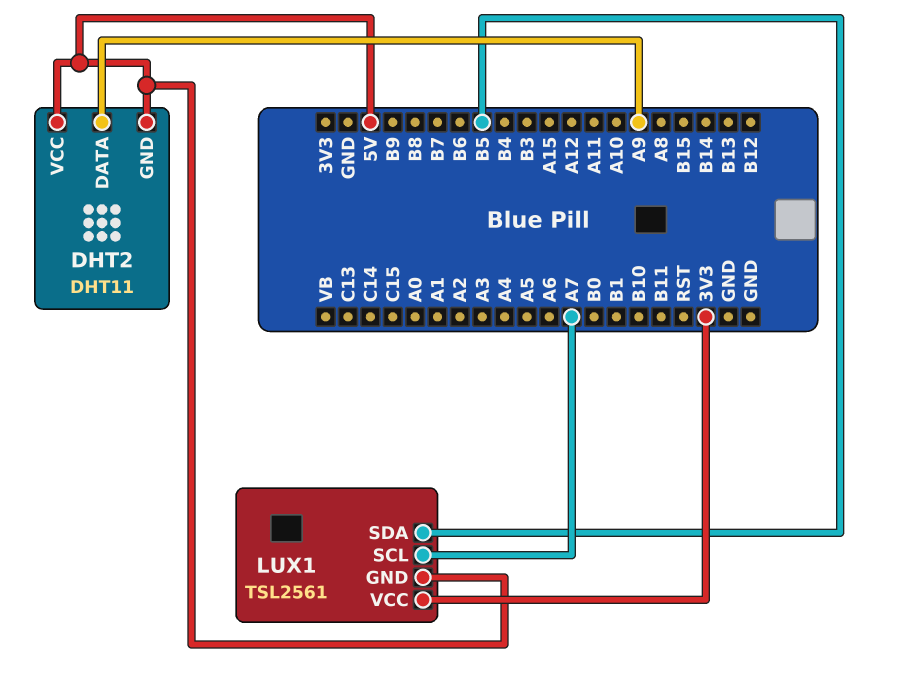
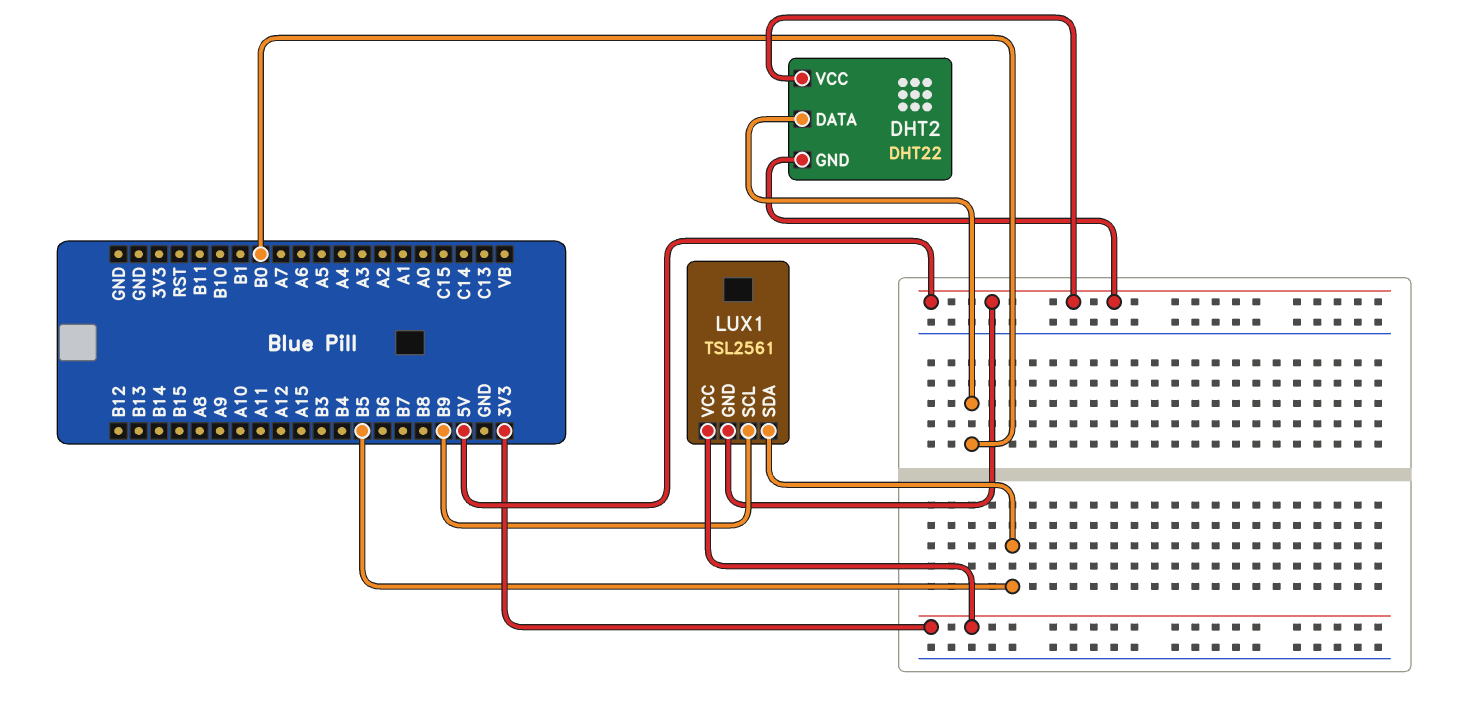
DHT2: DHT11 -> DHT22
DHT2 pin DATA: A9 -> B0
LUX1 pin SCL: A7 -> B9

